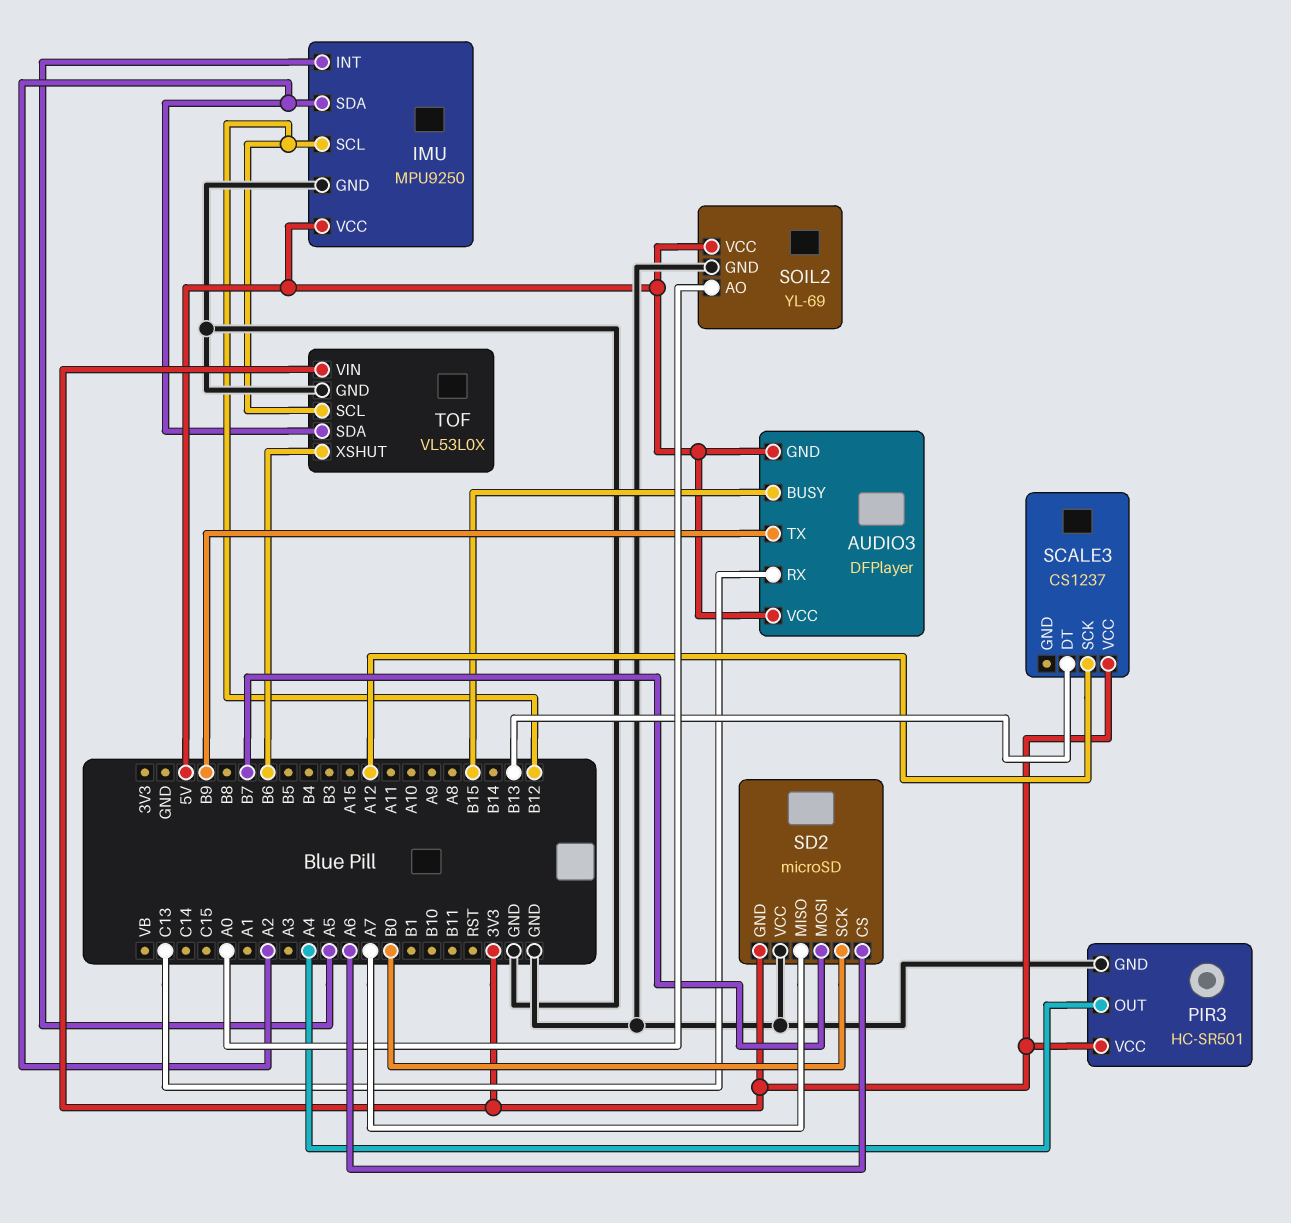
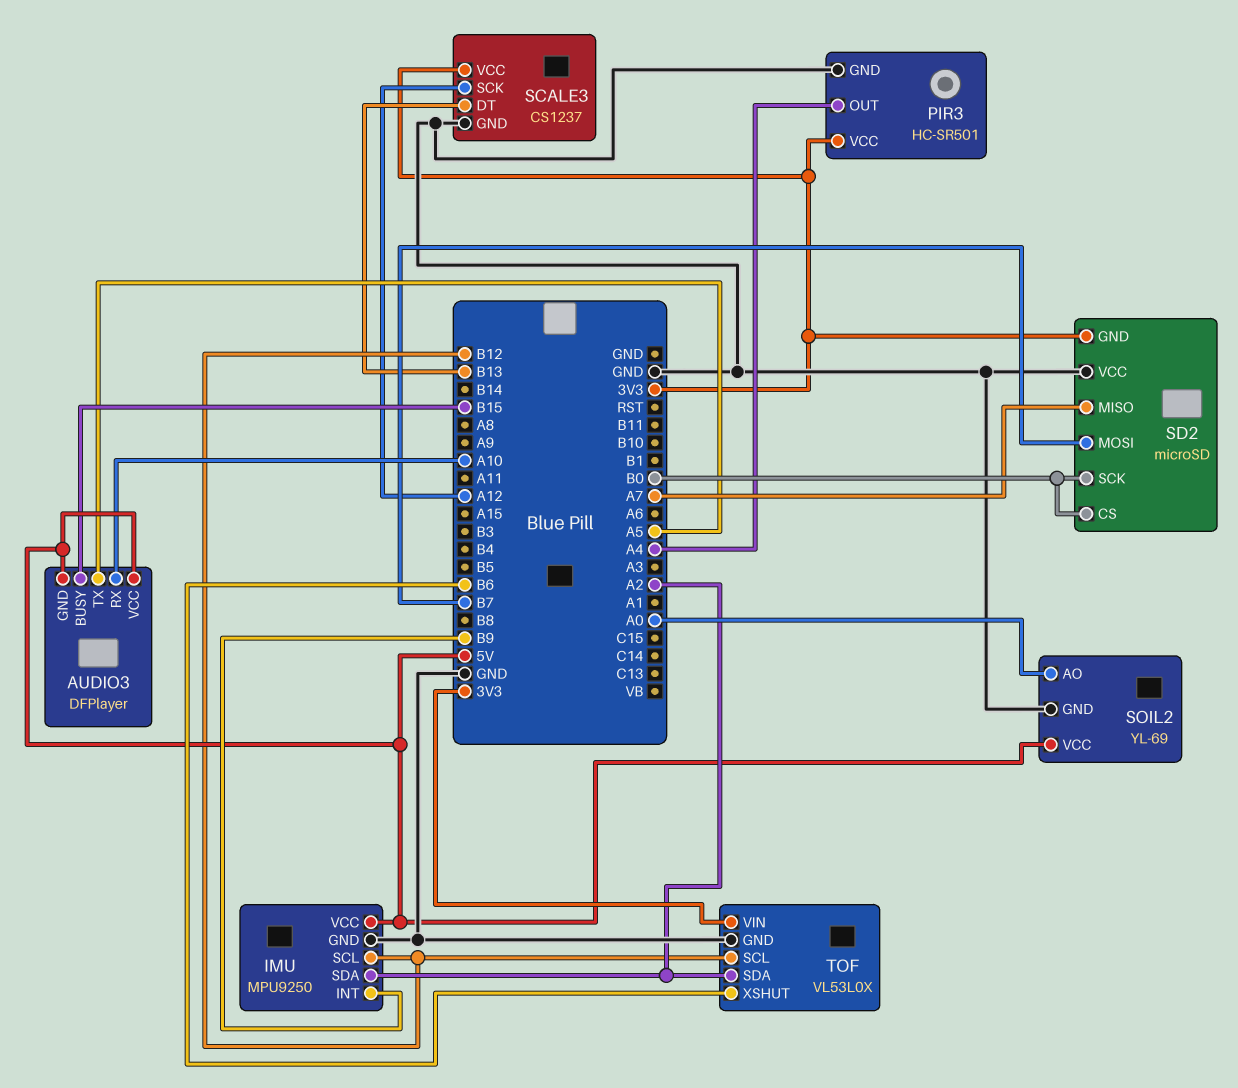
AUDIO3 pin RX: C13 -> A10
AUDIO3 pin TX: B9 -> A5
IMU pin INT: A5 -> B9
SCALE3 pin GND: none -> GND
SD2 pin CS: A6 -> B0

